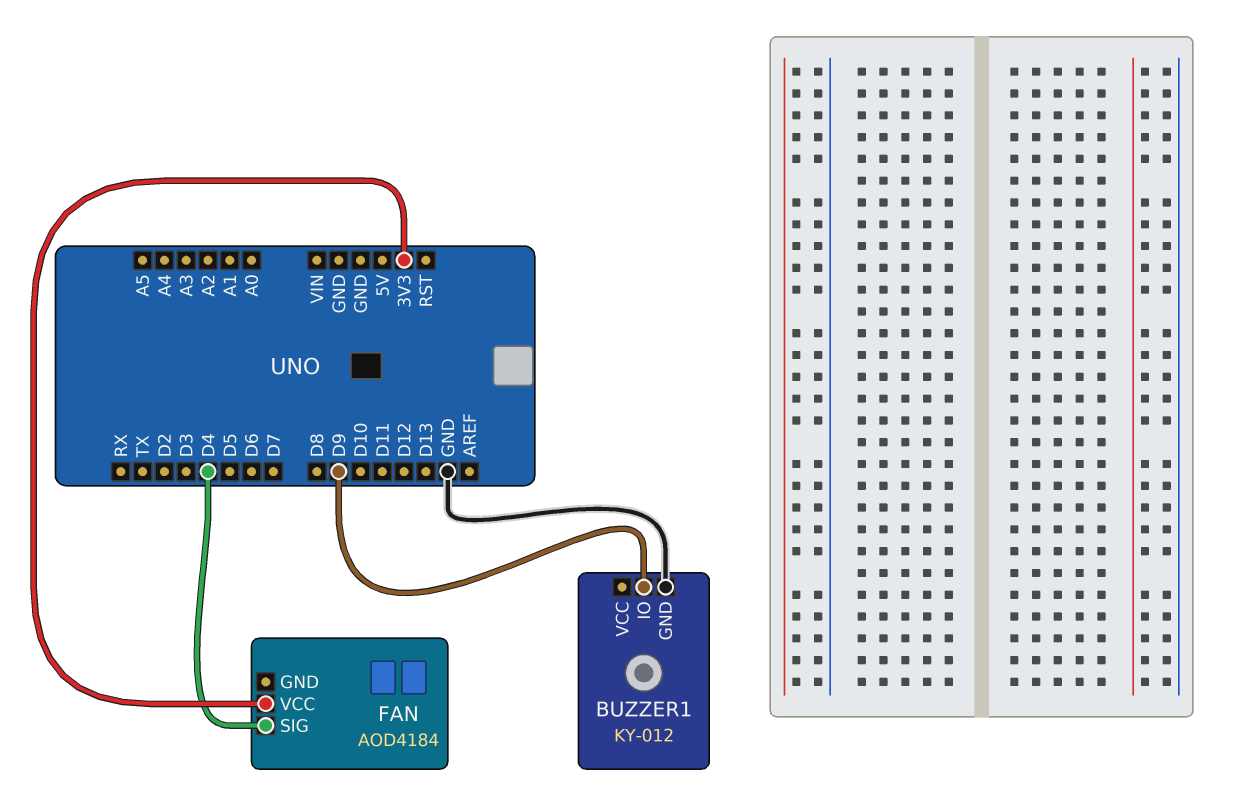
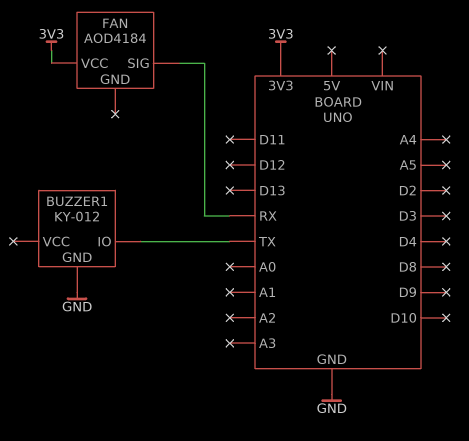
BUZZER1 pin IO: D9 -> TX
FAN pin SIG: D4 -> RX

